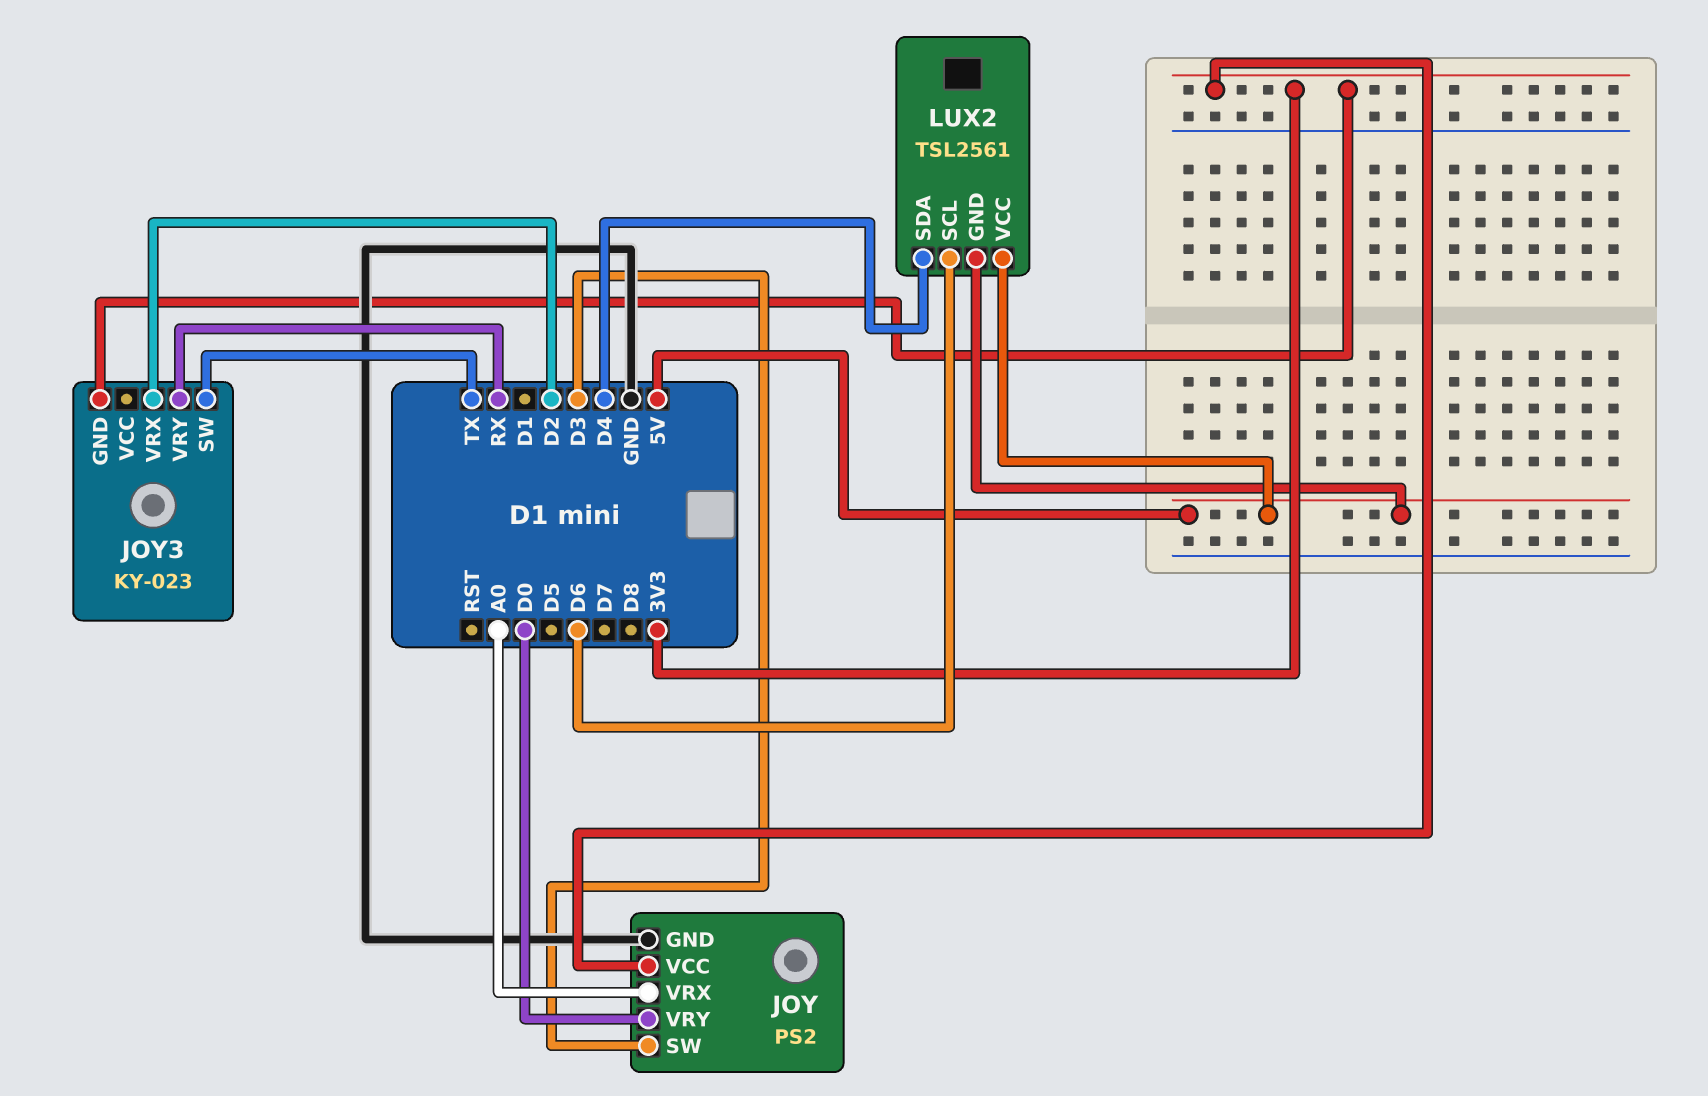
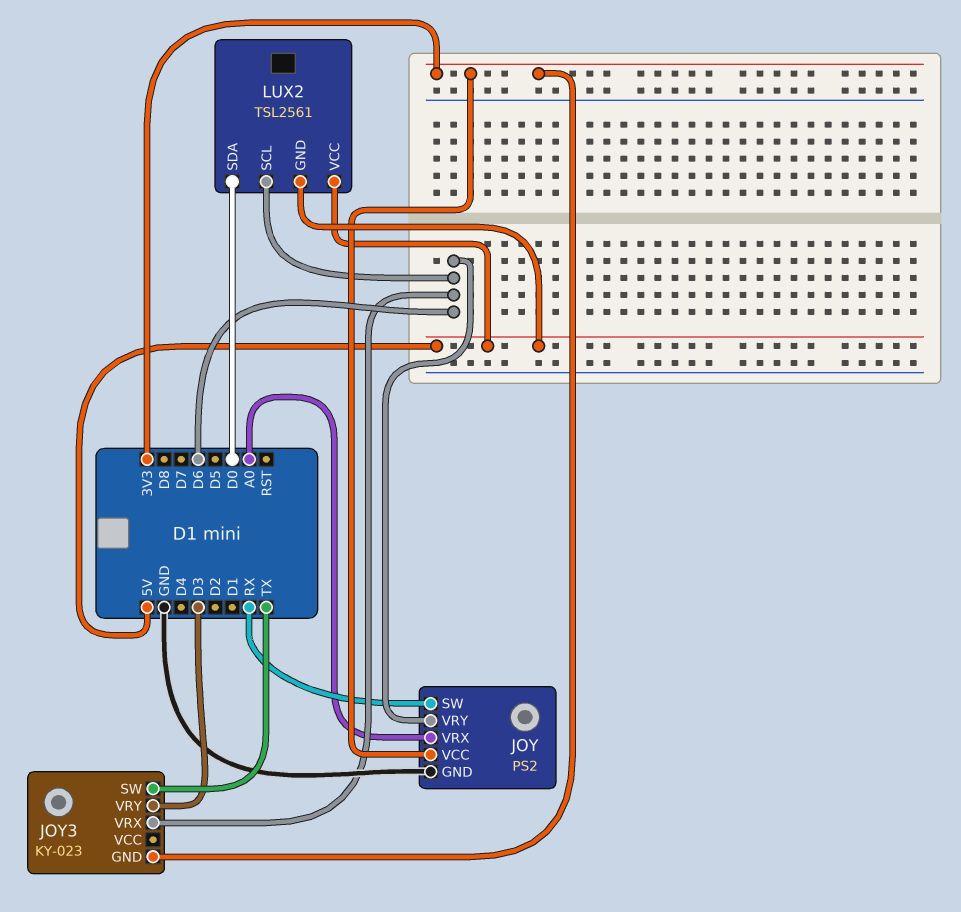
JOY pin SW: D3 -> RX
JOY pin VRY: D0 -> D6
JOY3 pin VRX: D2 -> D6
JOY3 pin VRY: RX -> D3
LUX2 pin SDA: D4 -> D0

